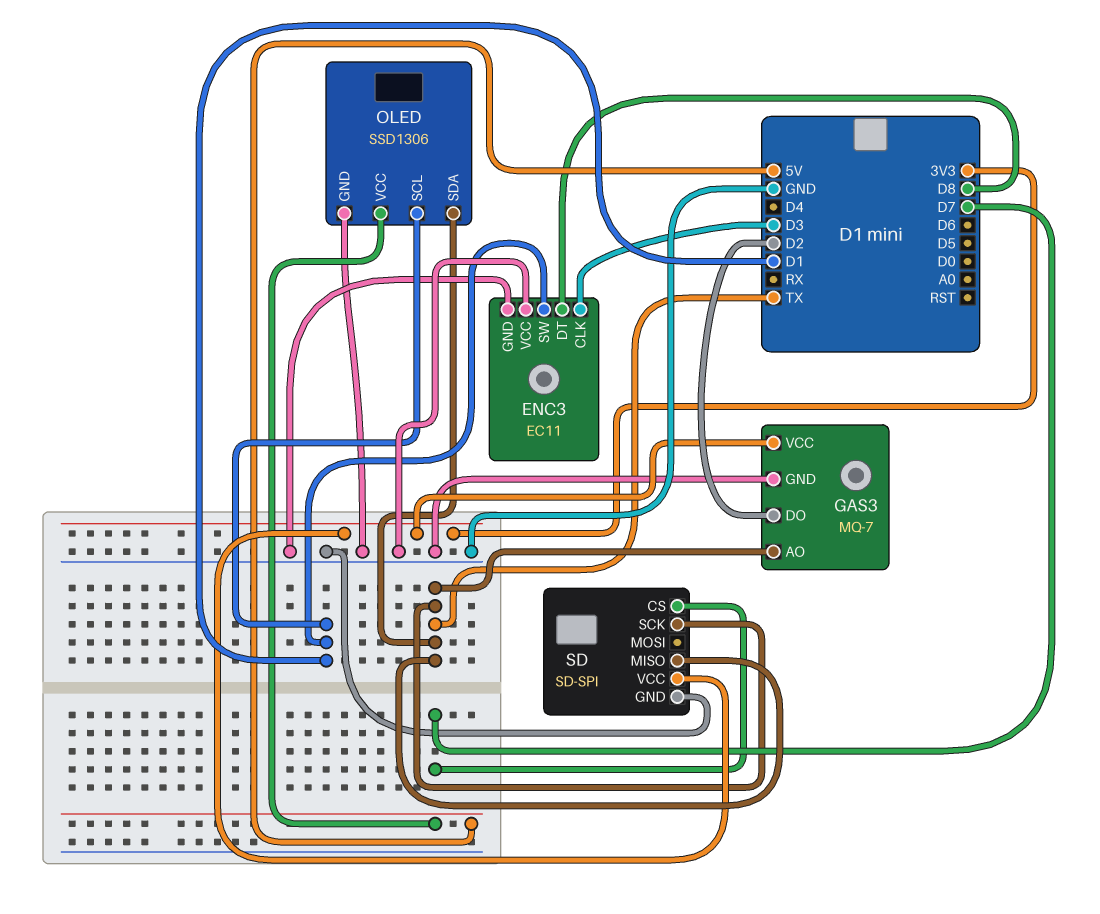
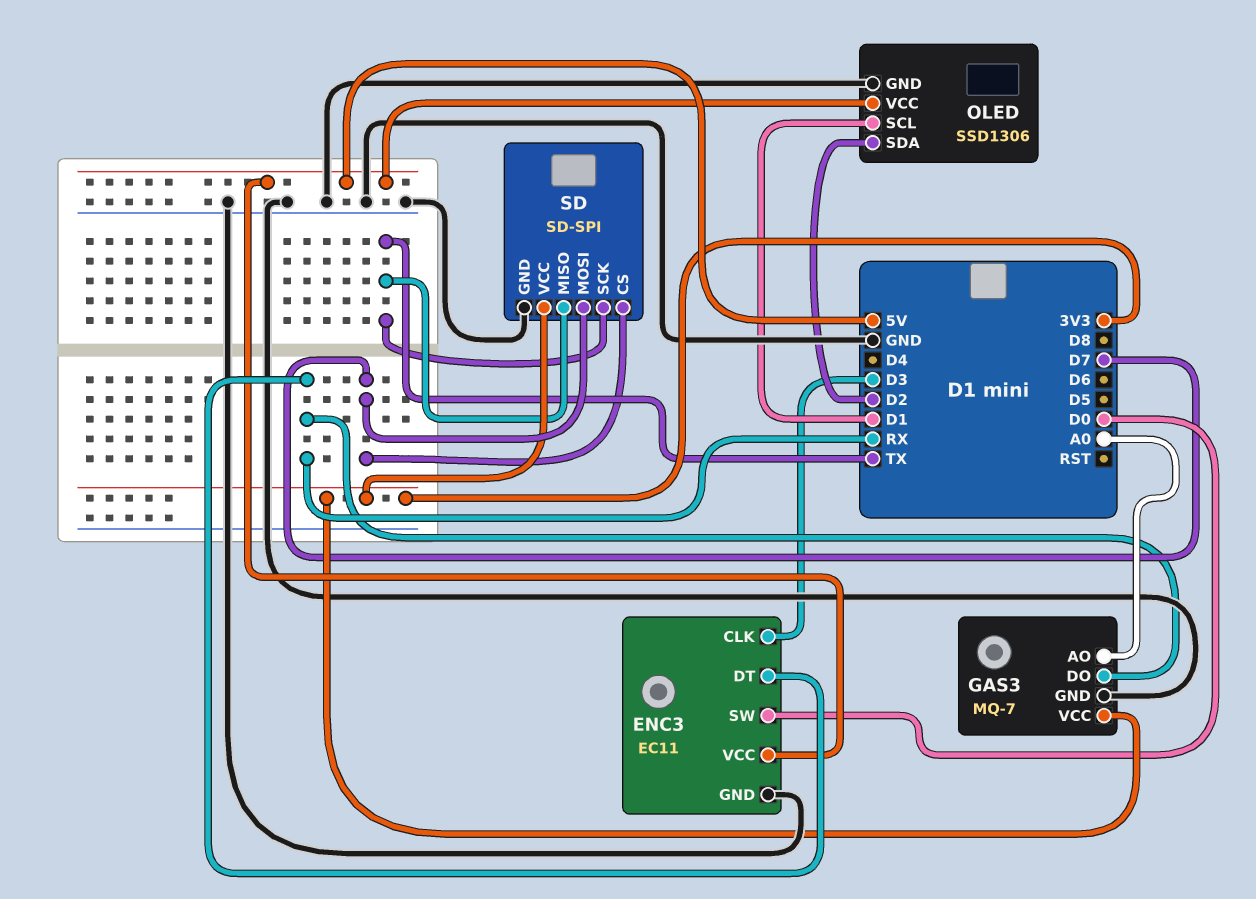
ENC3 pin DT: D8 -> RX
ENC3 pin SW: D1 -> D0
ENC3 pin VCC: GND -> 5V
GAS3 pin AO: TX -> A0
GAS3 pin DO: D2 -> RX
OLED pin SDA: TX -> D2
SD pin MOSI: none -> D7

